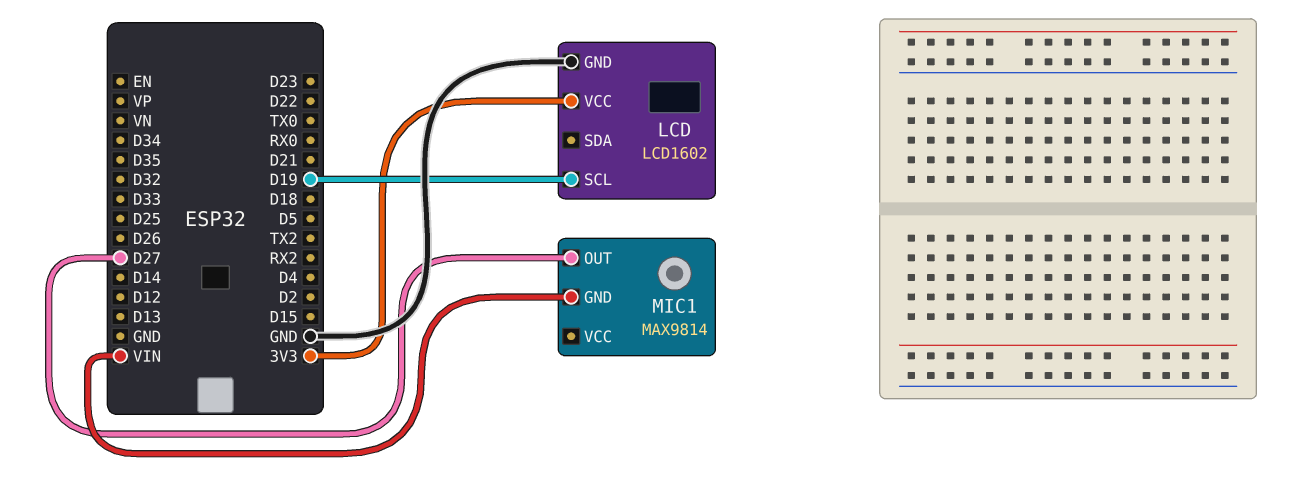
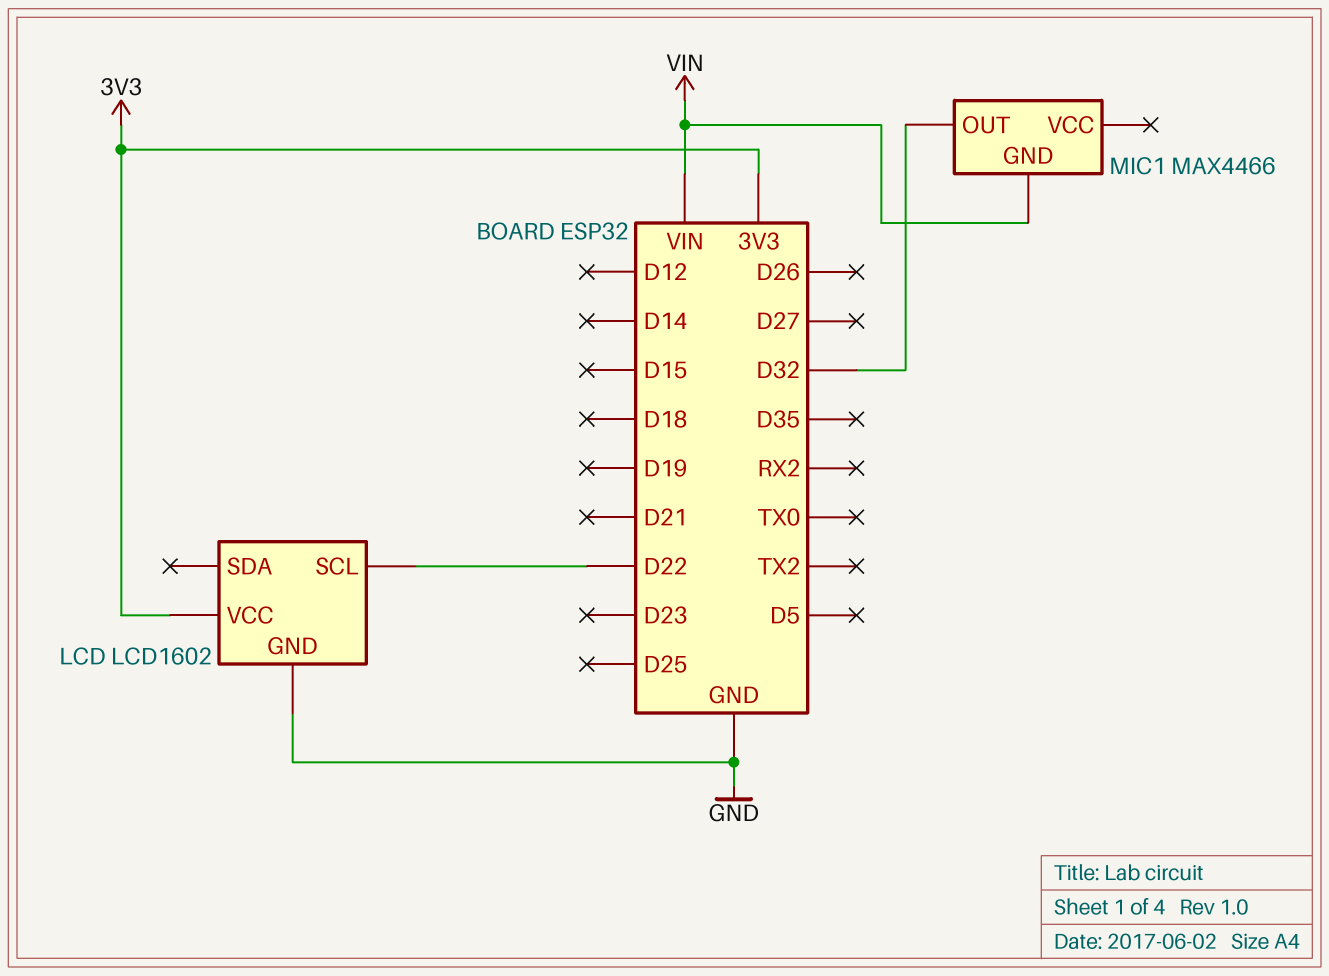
LCD pin SCL: D19 -> D22
MIC1: MAX9814 -> MAX4466
MIC1 pin OUT: D27 -> D32

